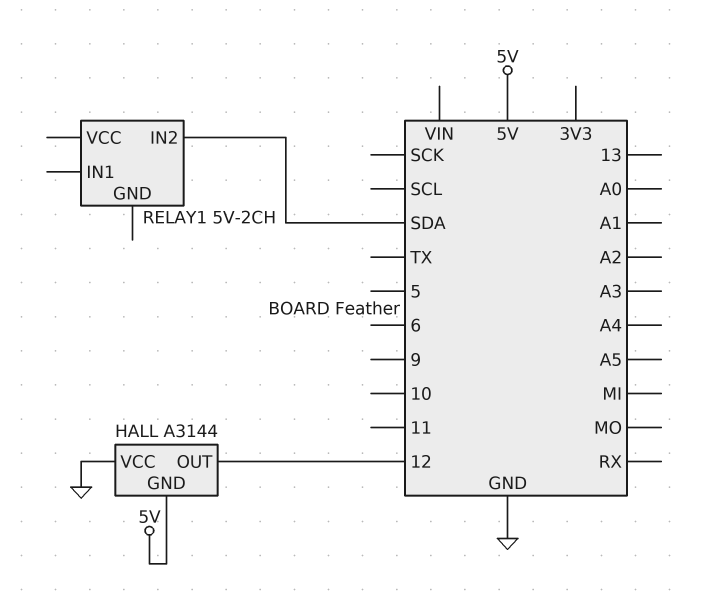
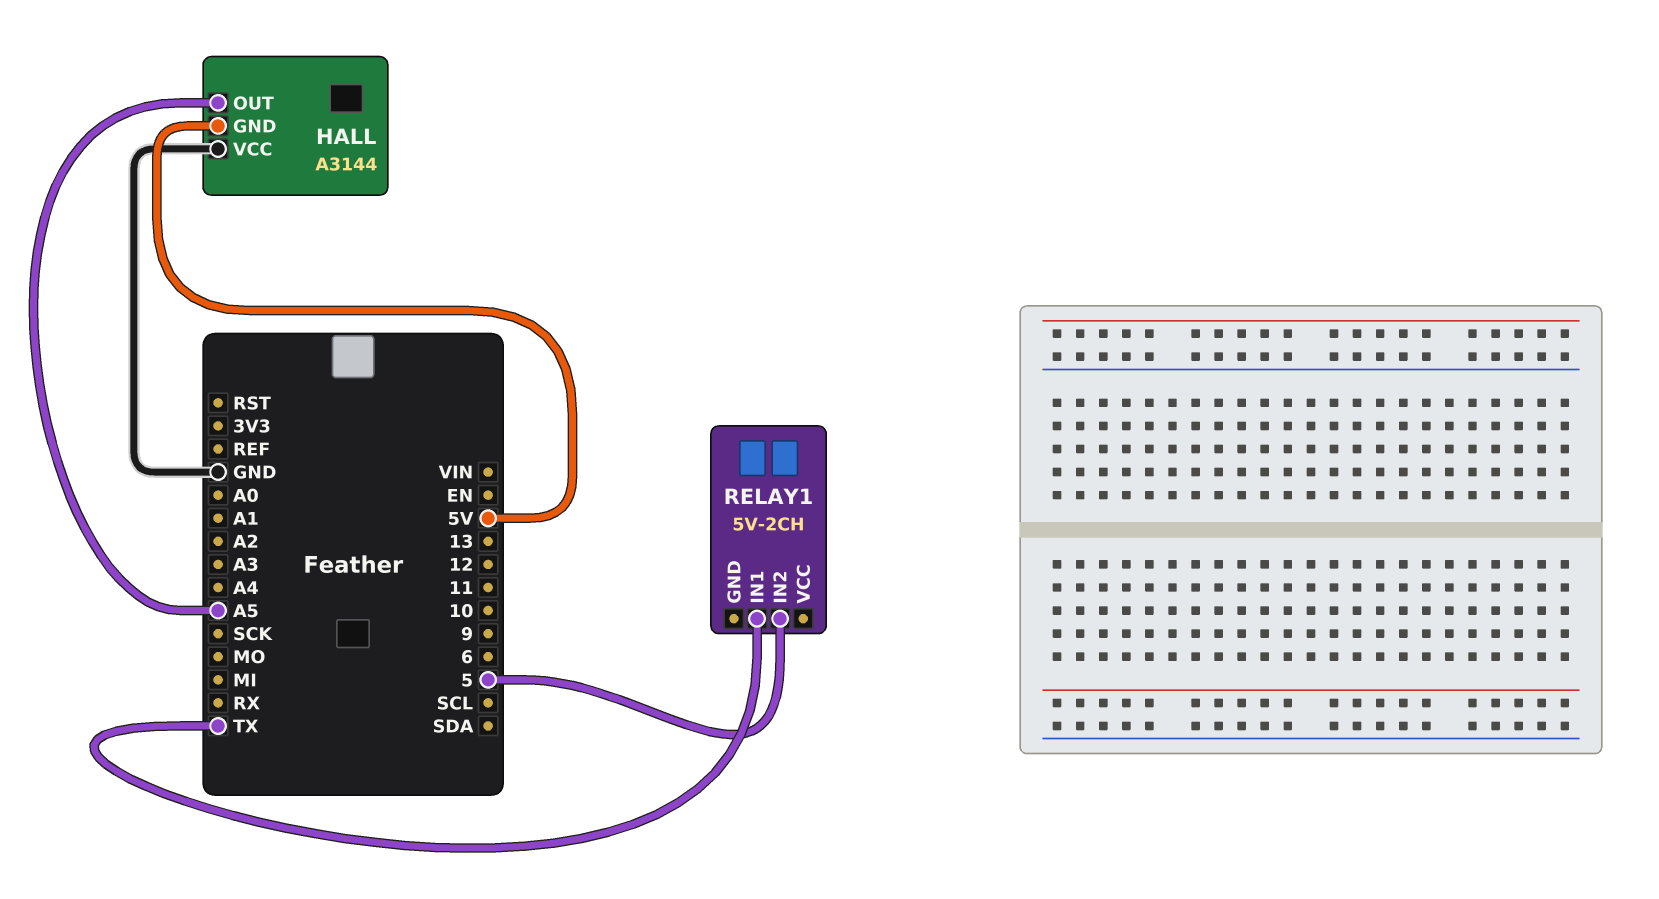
HALL pin OUT: 12 -> A5
RELAY1 pin IN1: none -> TX
RELAY1 pin IN2: SDA -> 5

